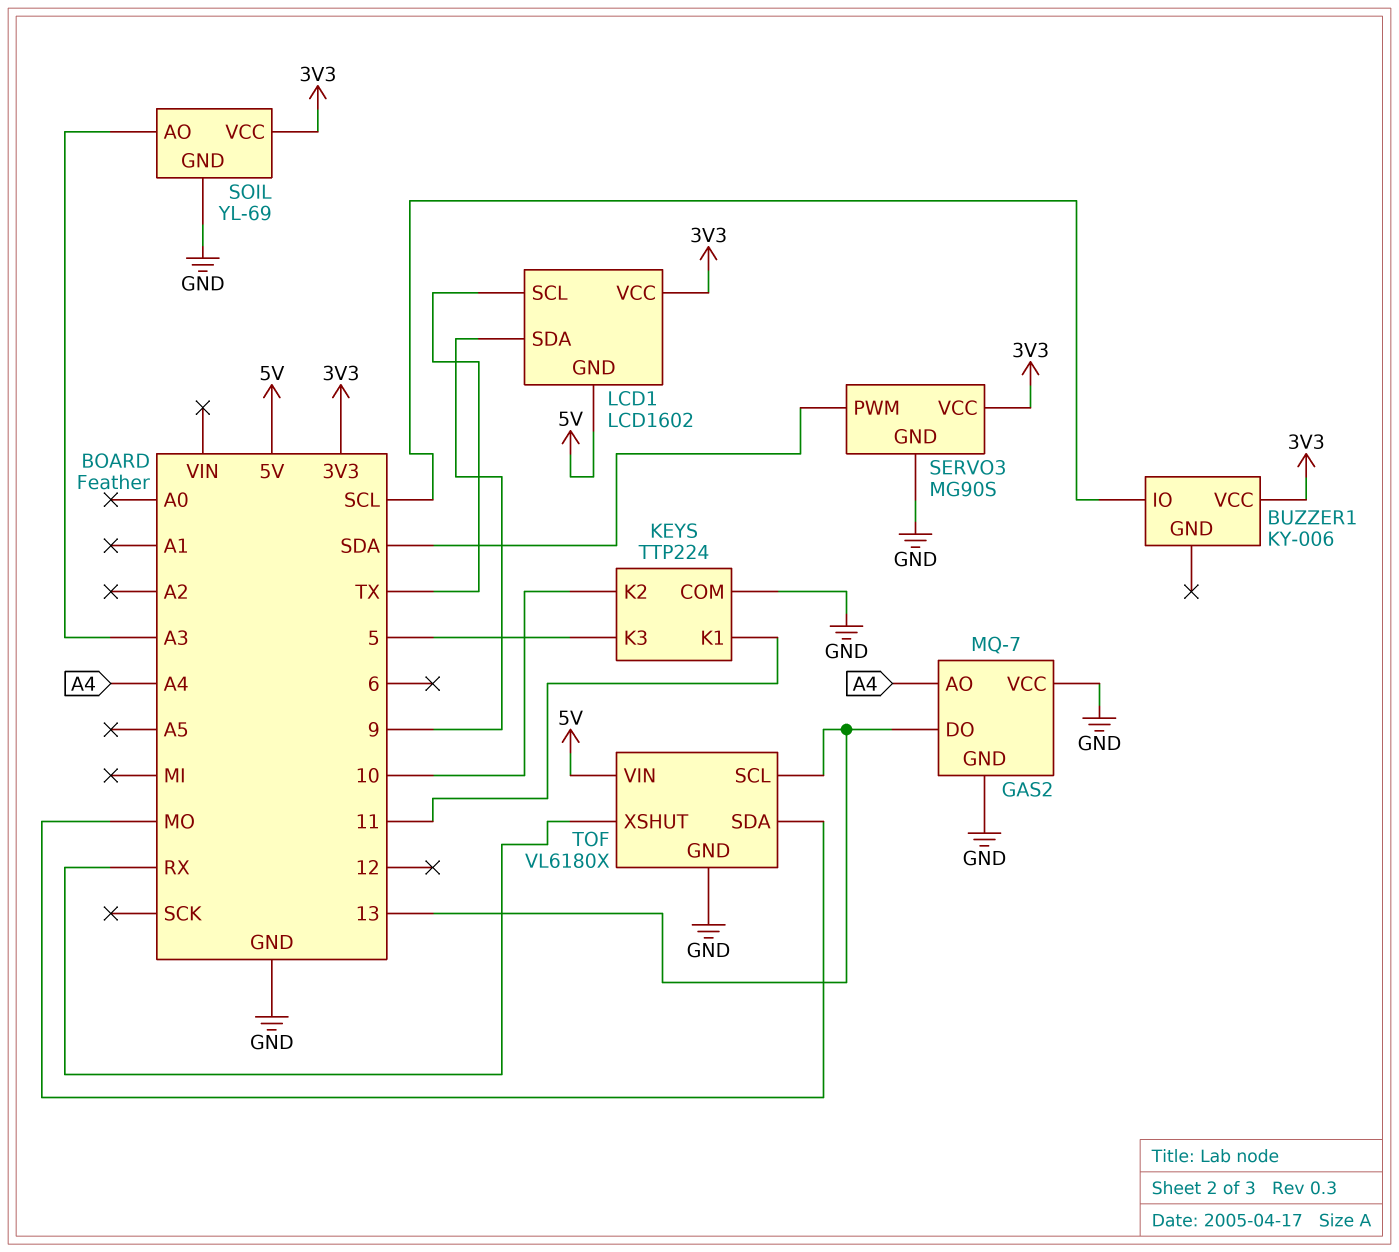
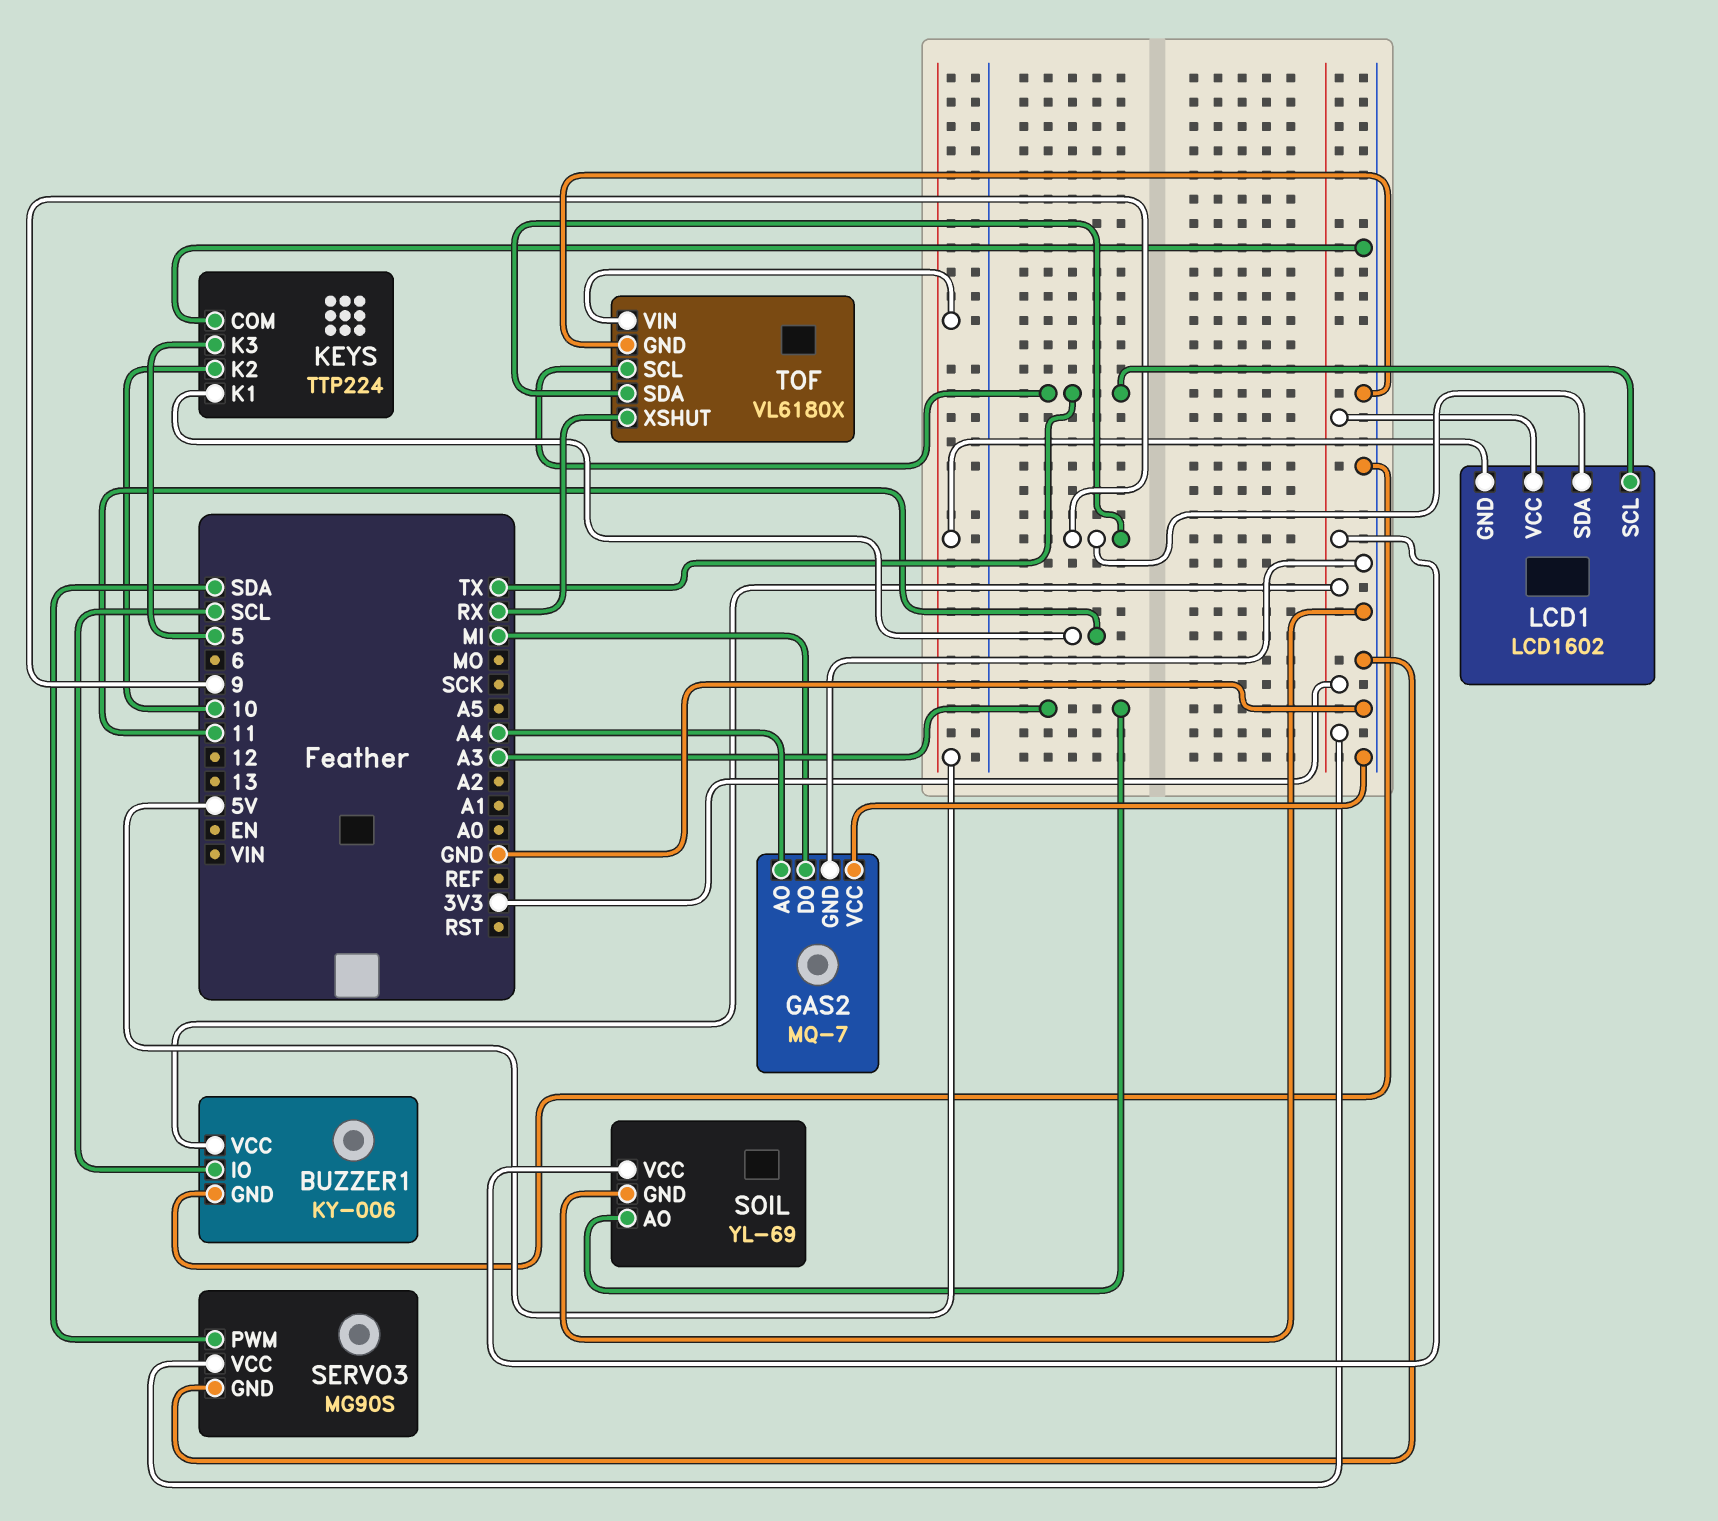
BUZZER1 pin GND: none -> GND
GAS2 pin DO: 13 -> MI
TOF pin SCL: 13 -> TX
TOF pin SDA: MO -> 9

